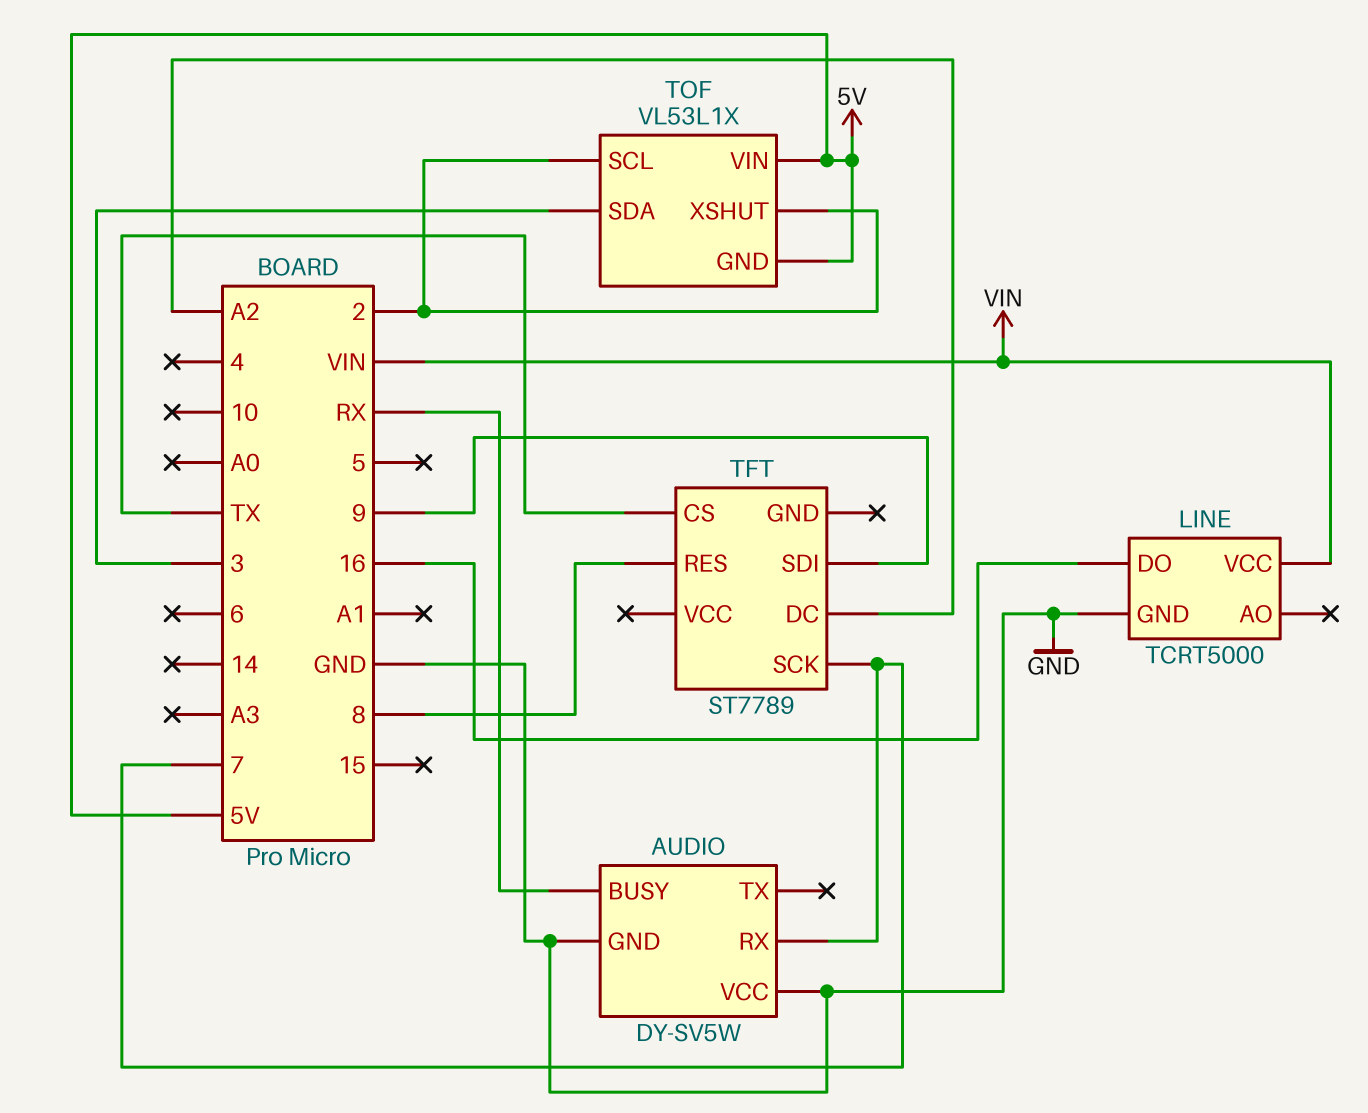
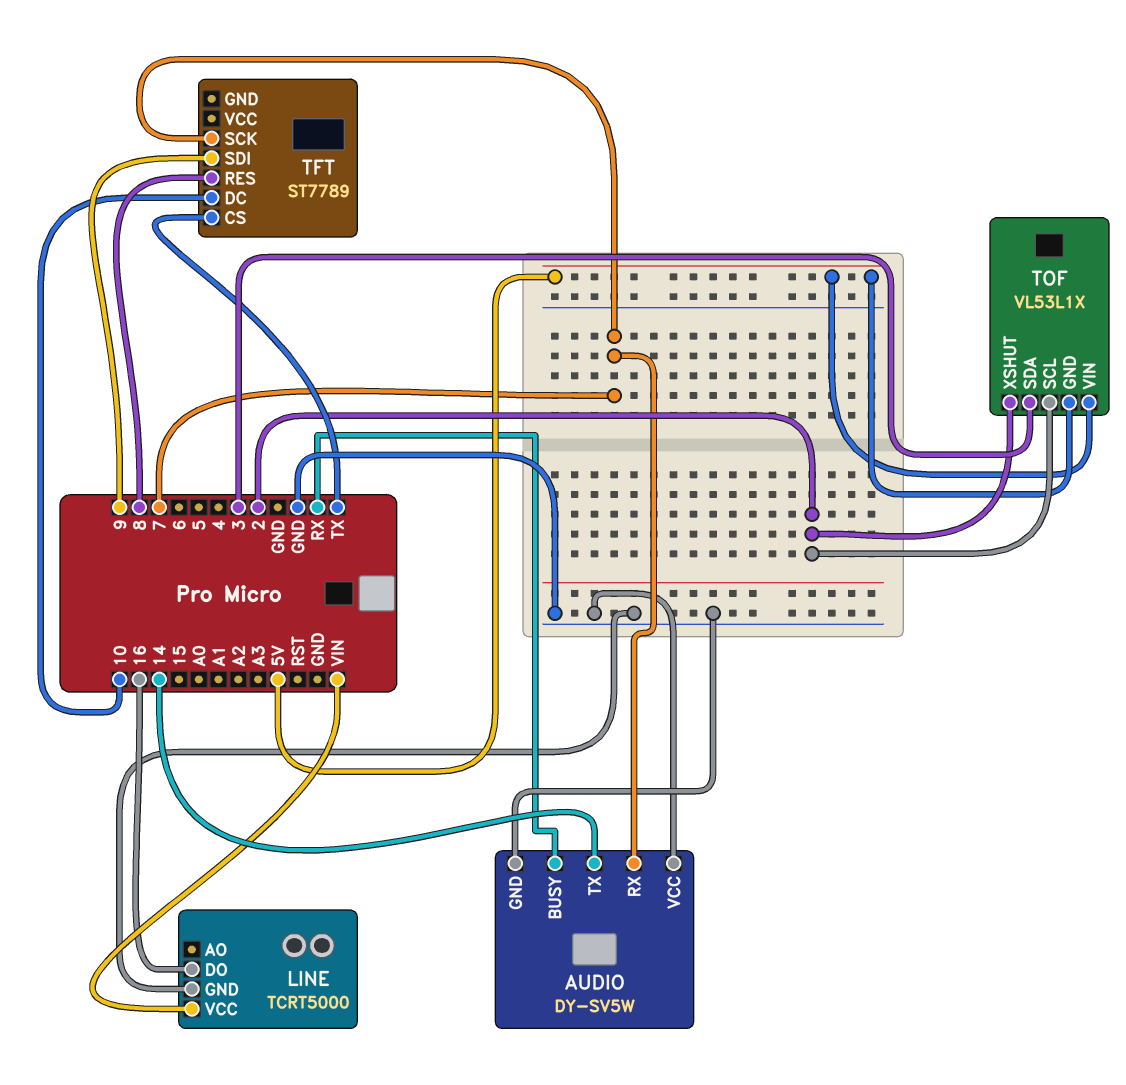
AUDIO pin TX: none -> 14
TFT pin DC: A2 -> 10

